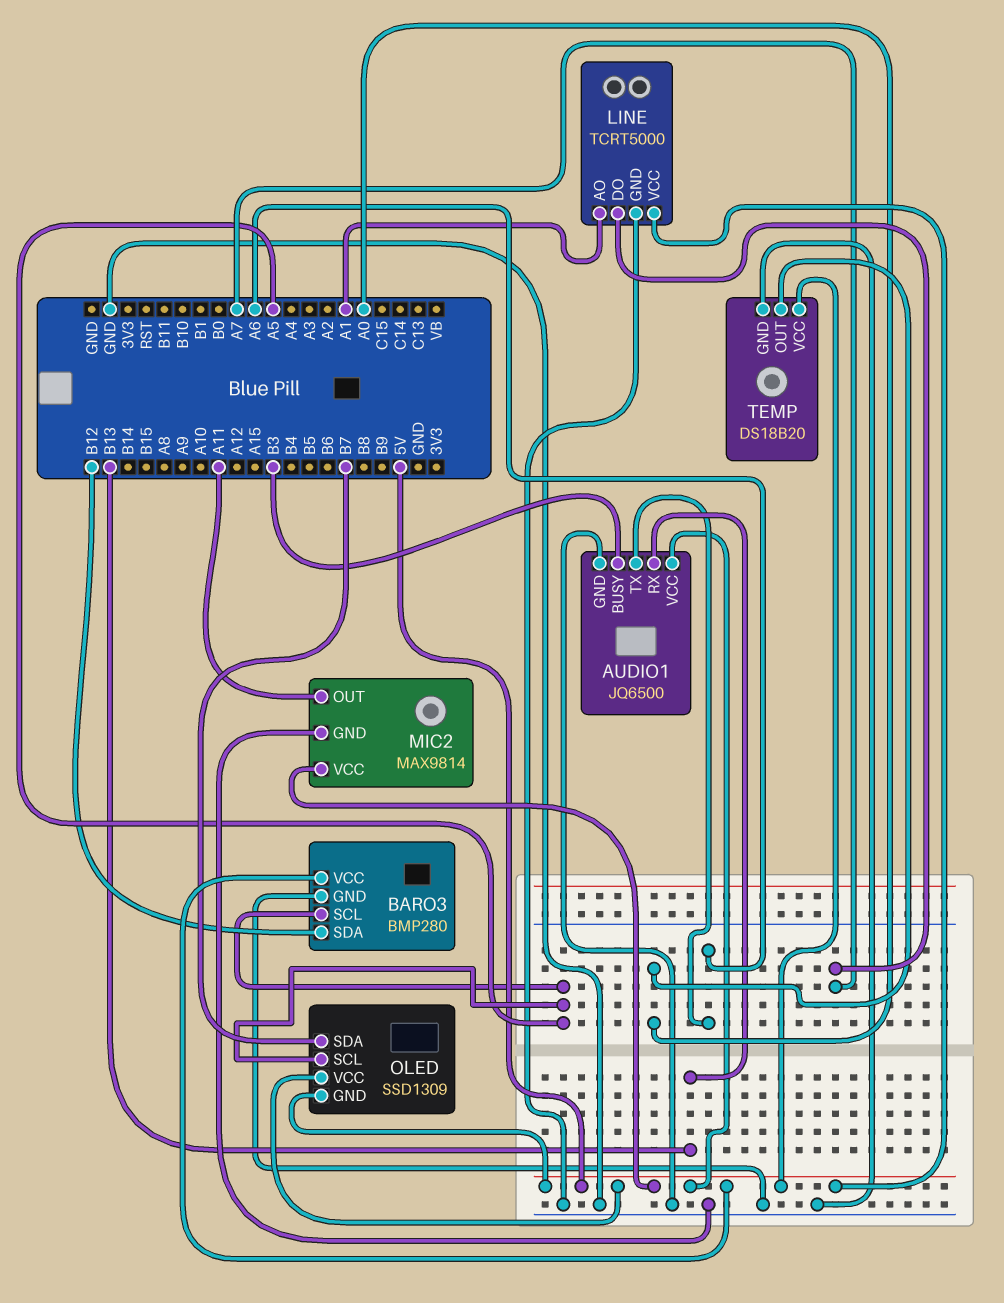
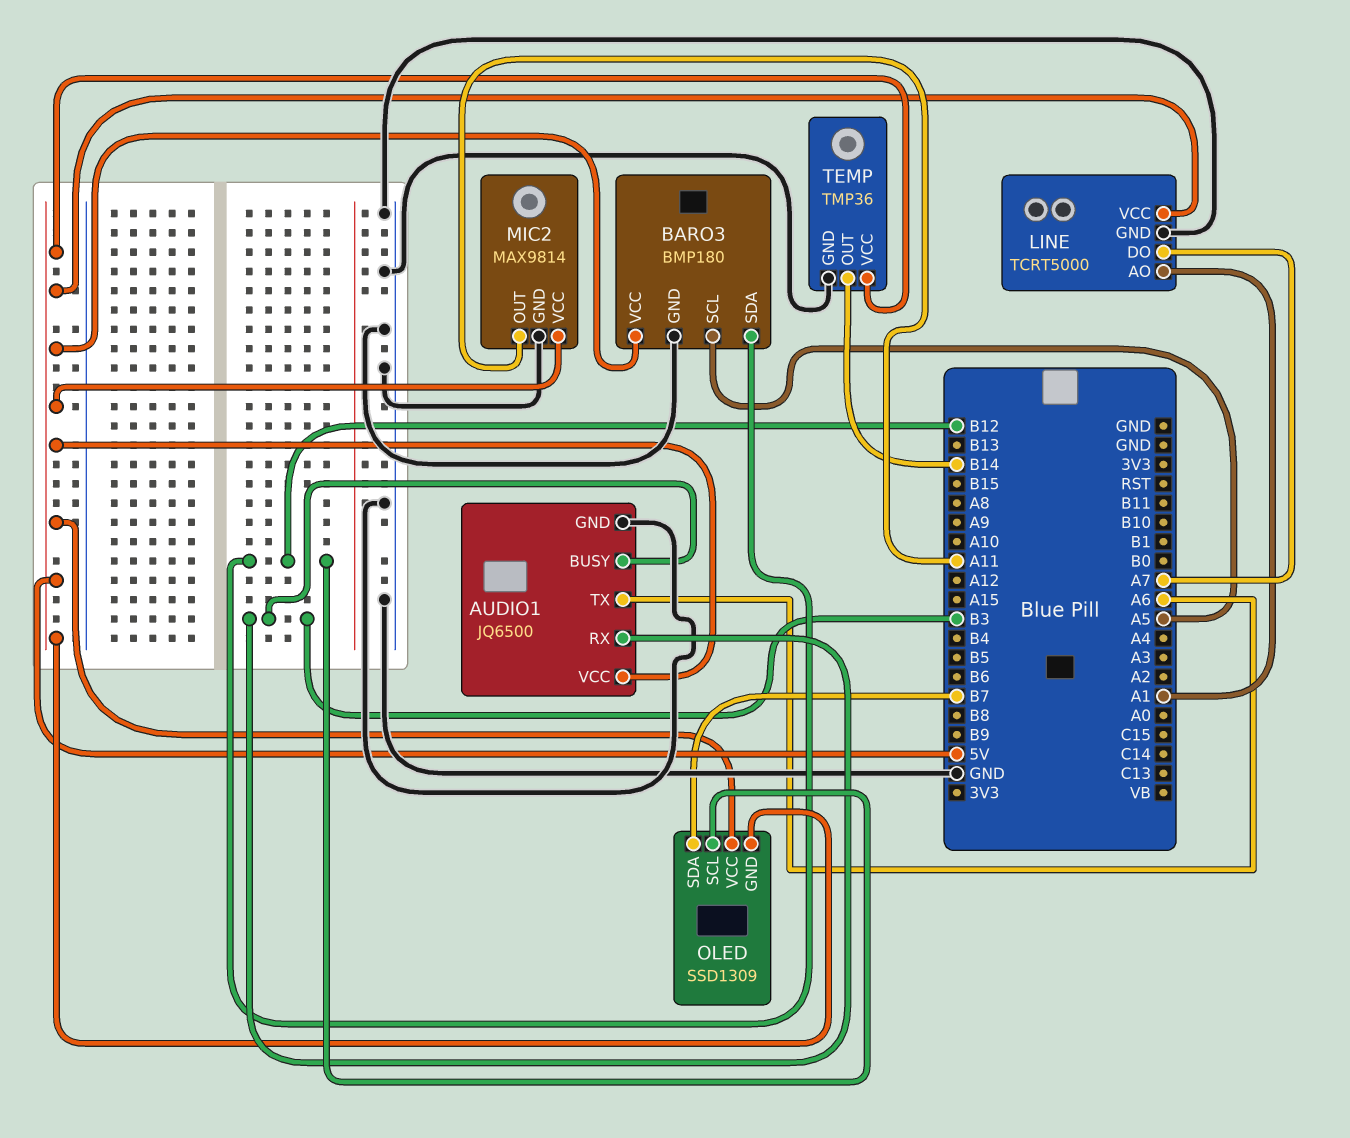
AUDIO1 pin RX: B13 -> B3
BARO3: BMP280 -> BMP180
OLED pin SCL: A5 -> B12
TEMP: DS18B20 -> TMP36
TEMP pin OUT: A0 -> B14

